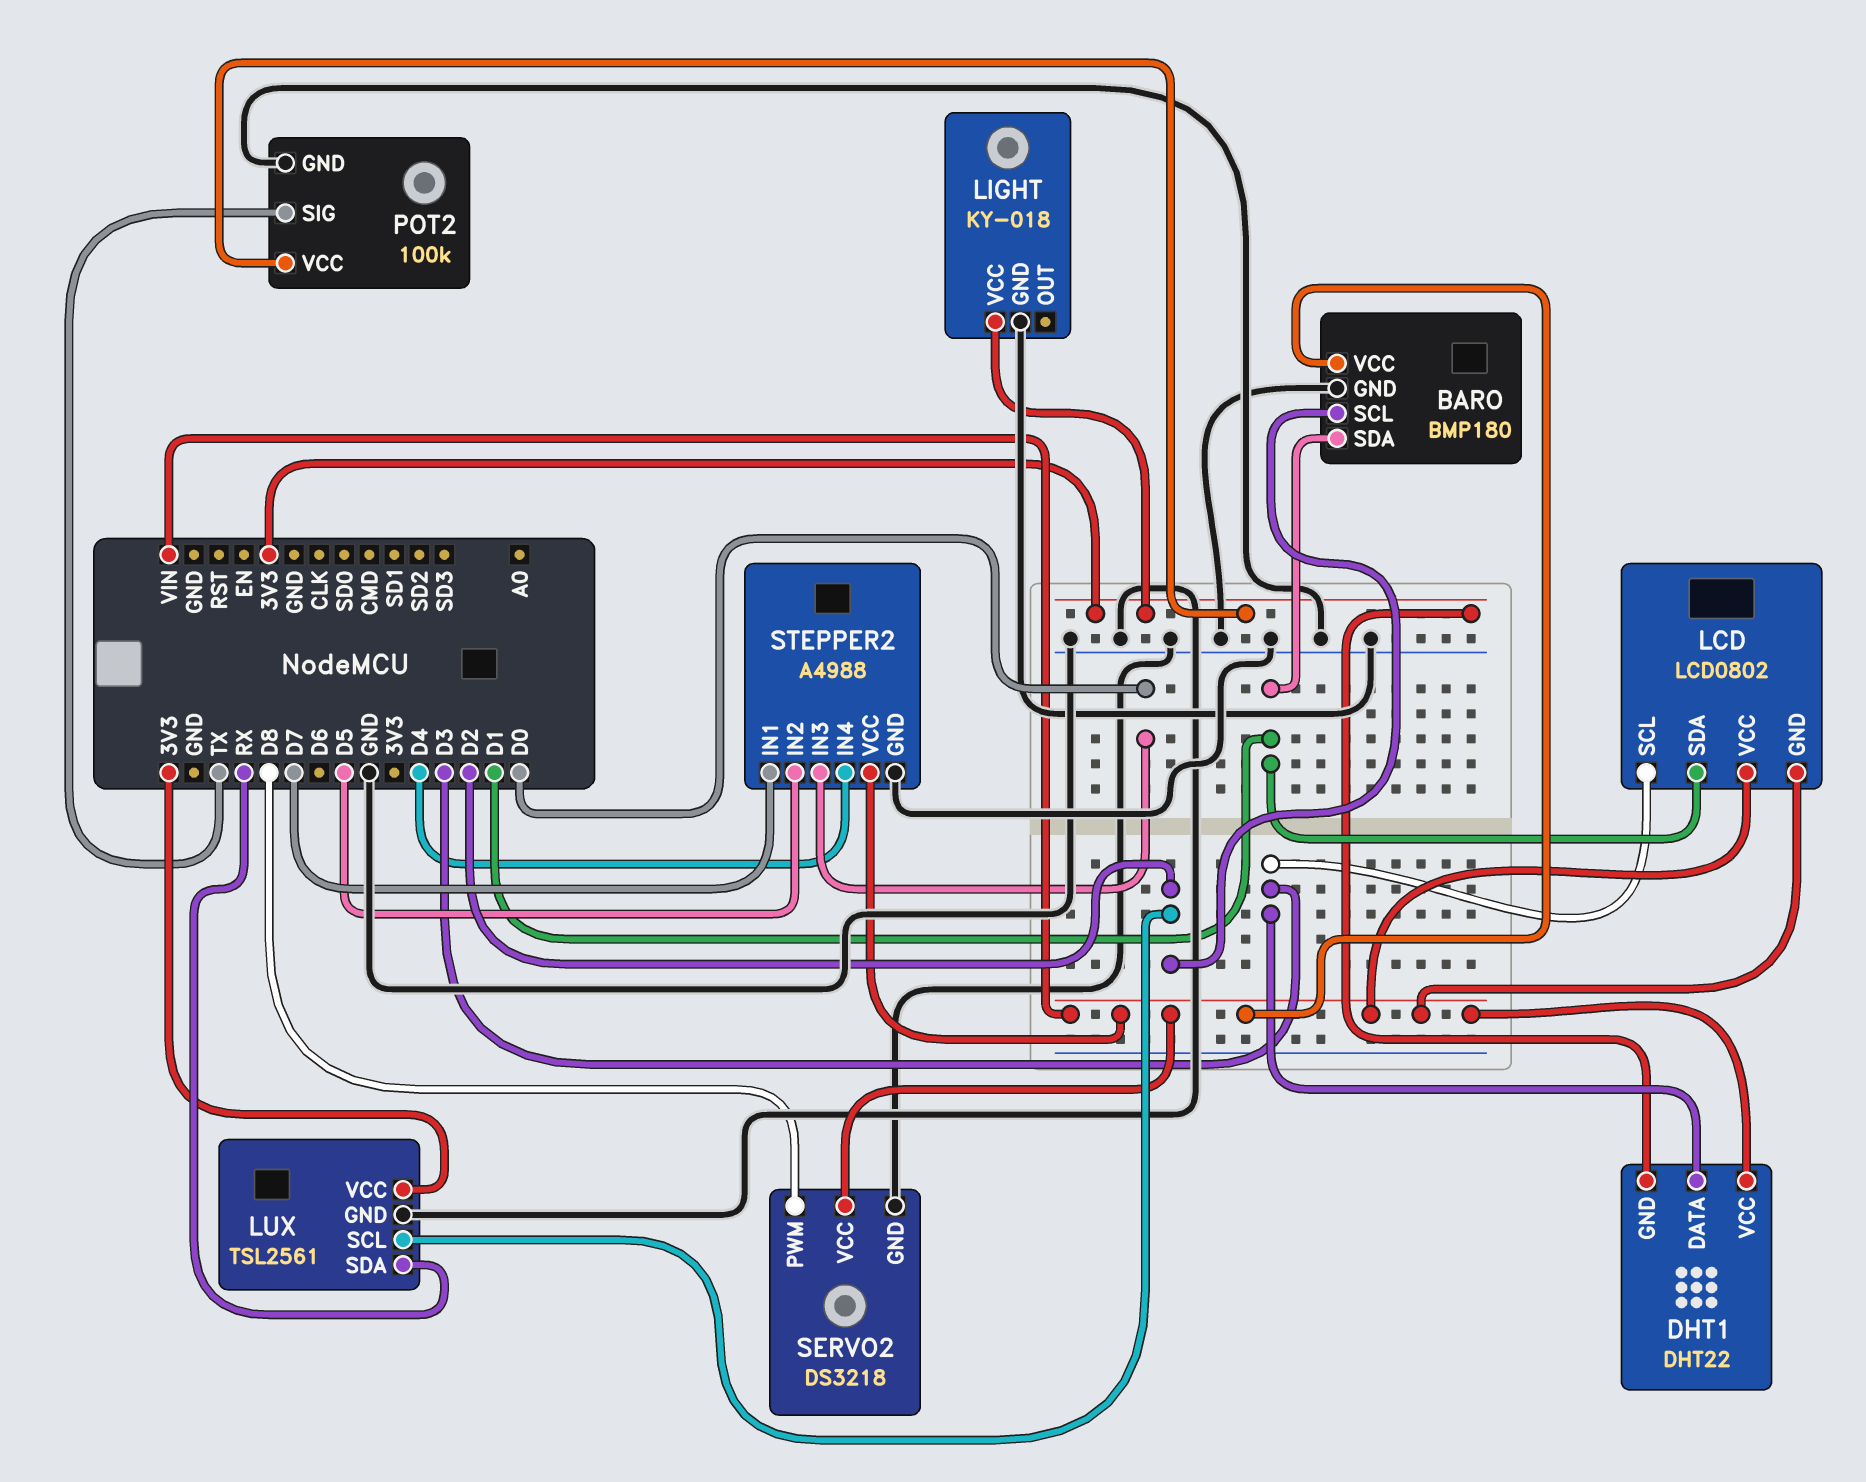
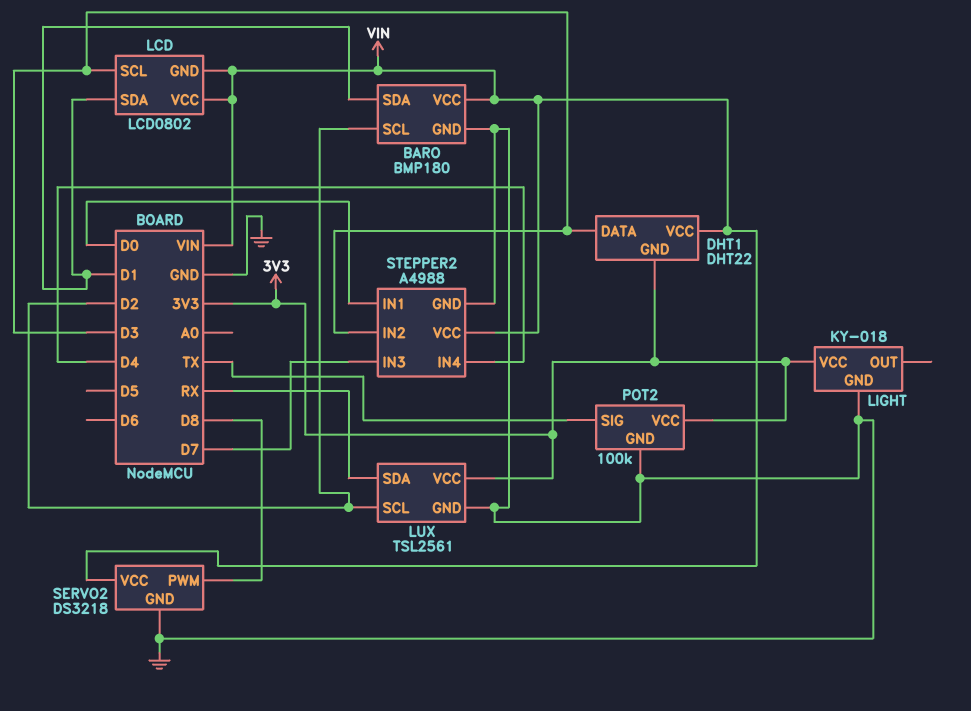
STEPPER2 pin IN1: D7 -> D0
STEPPER2 pin IN2: D5 -> D3
STEPPER2 pin IN3: D0 -> D7

